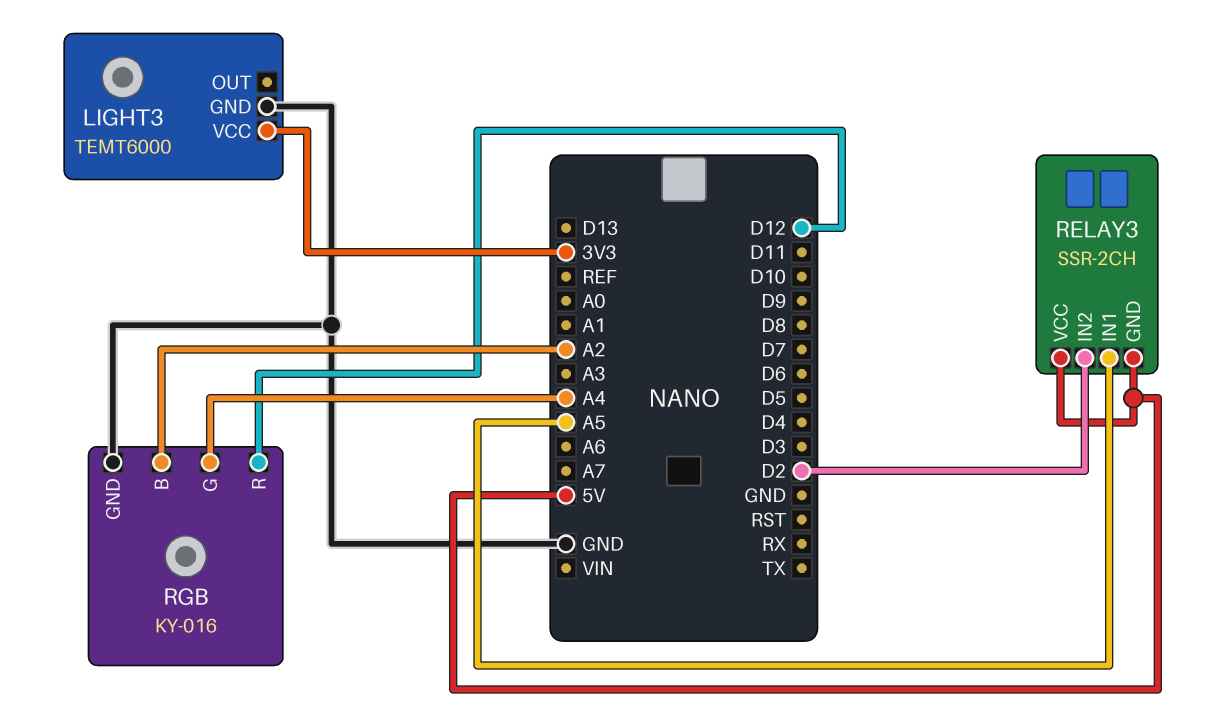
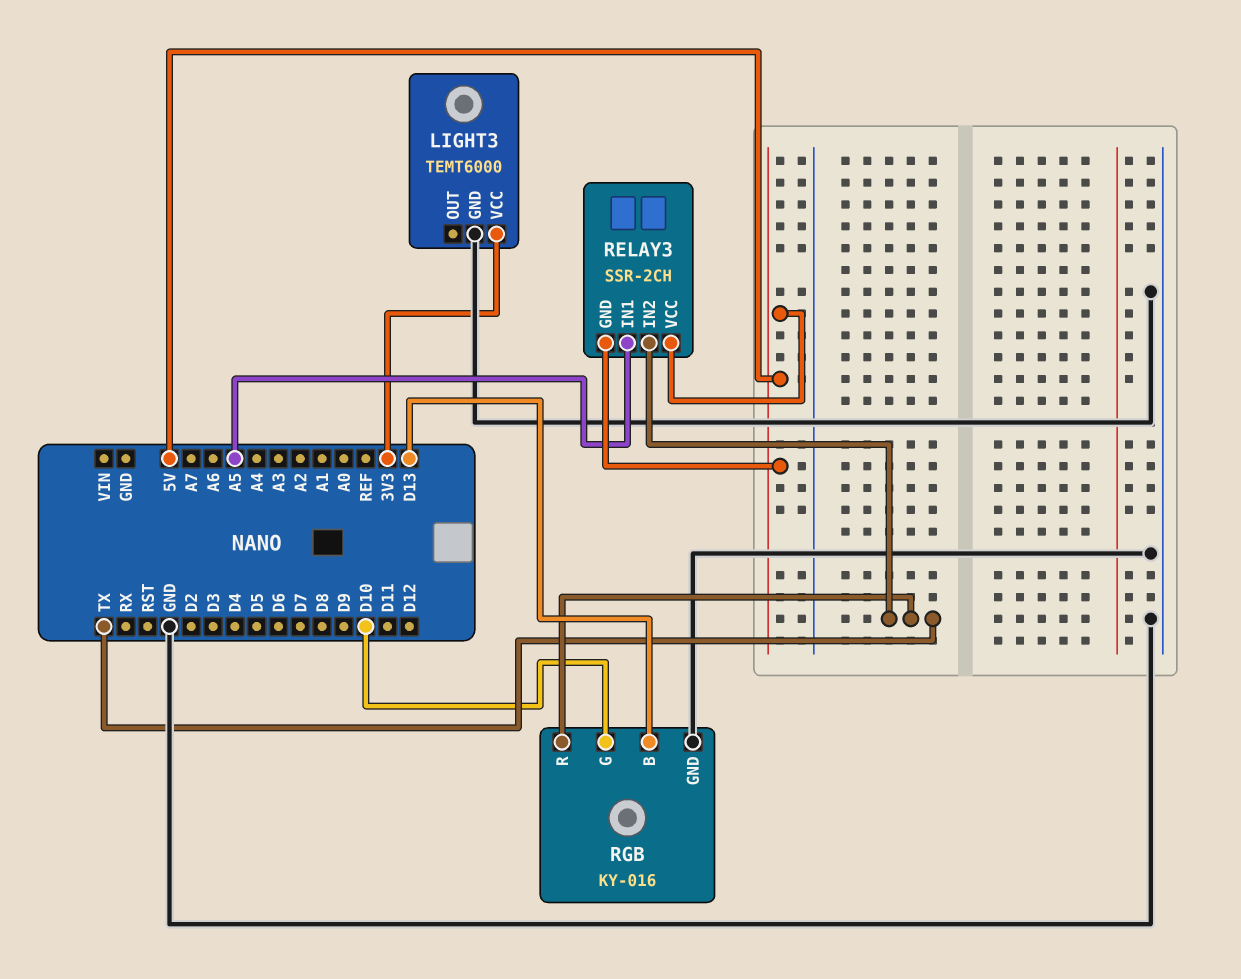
RELAY3 pin IN2: D2 -> TX
RGB pin B: A2 -> D13
RGB pin G: A4 -> D10
RGB pin R: D12 -> TX

